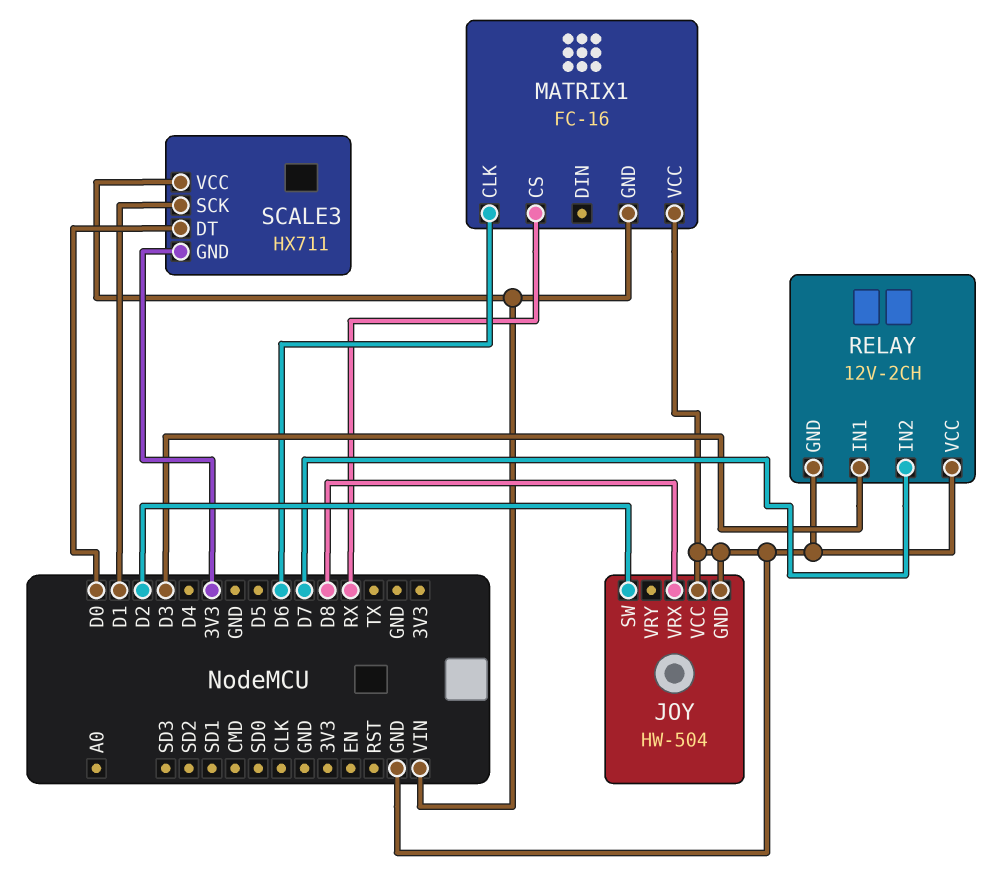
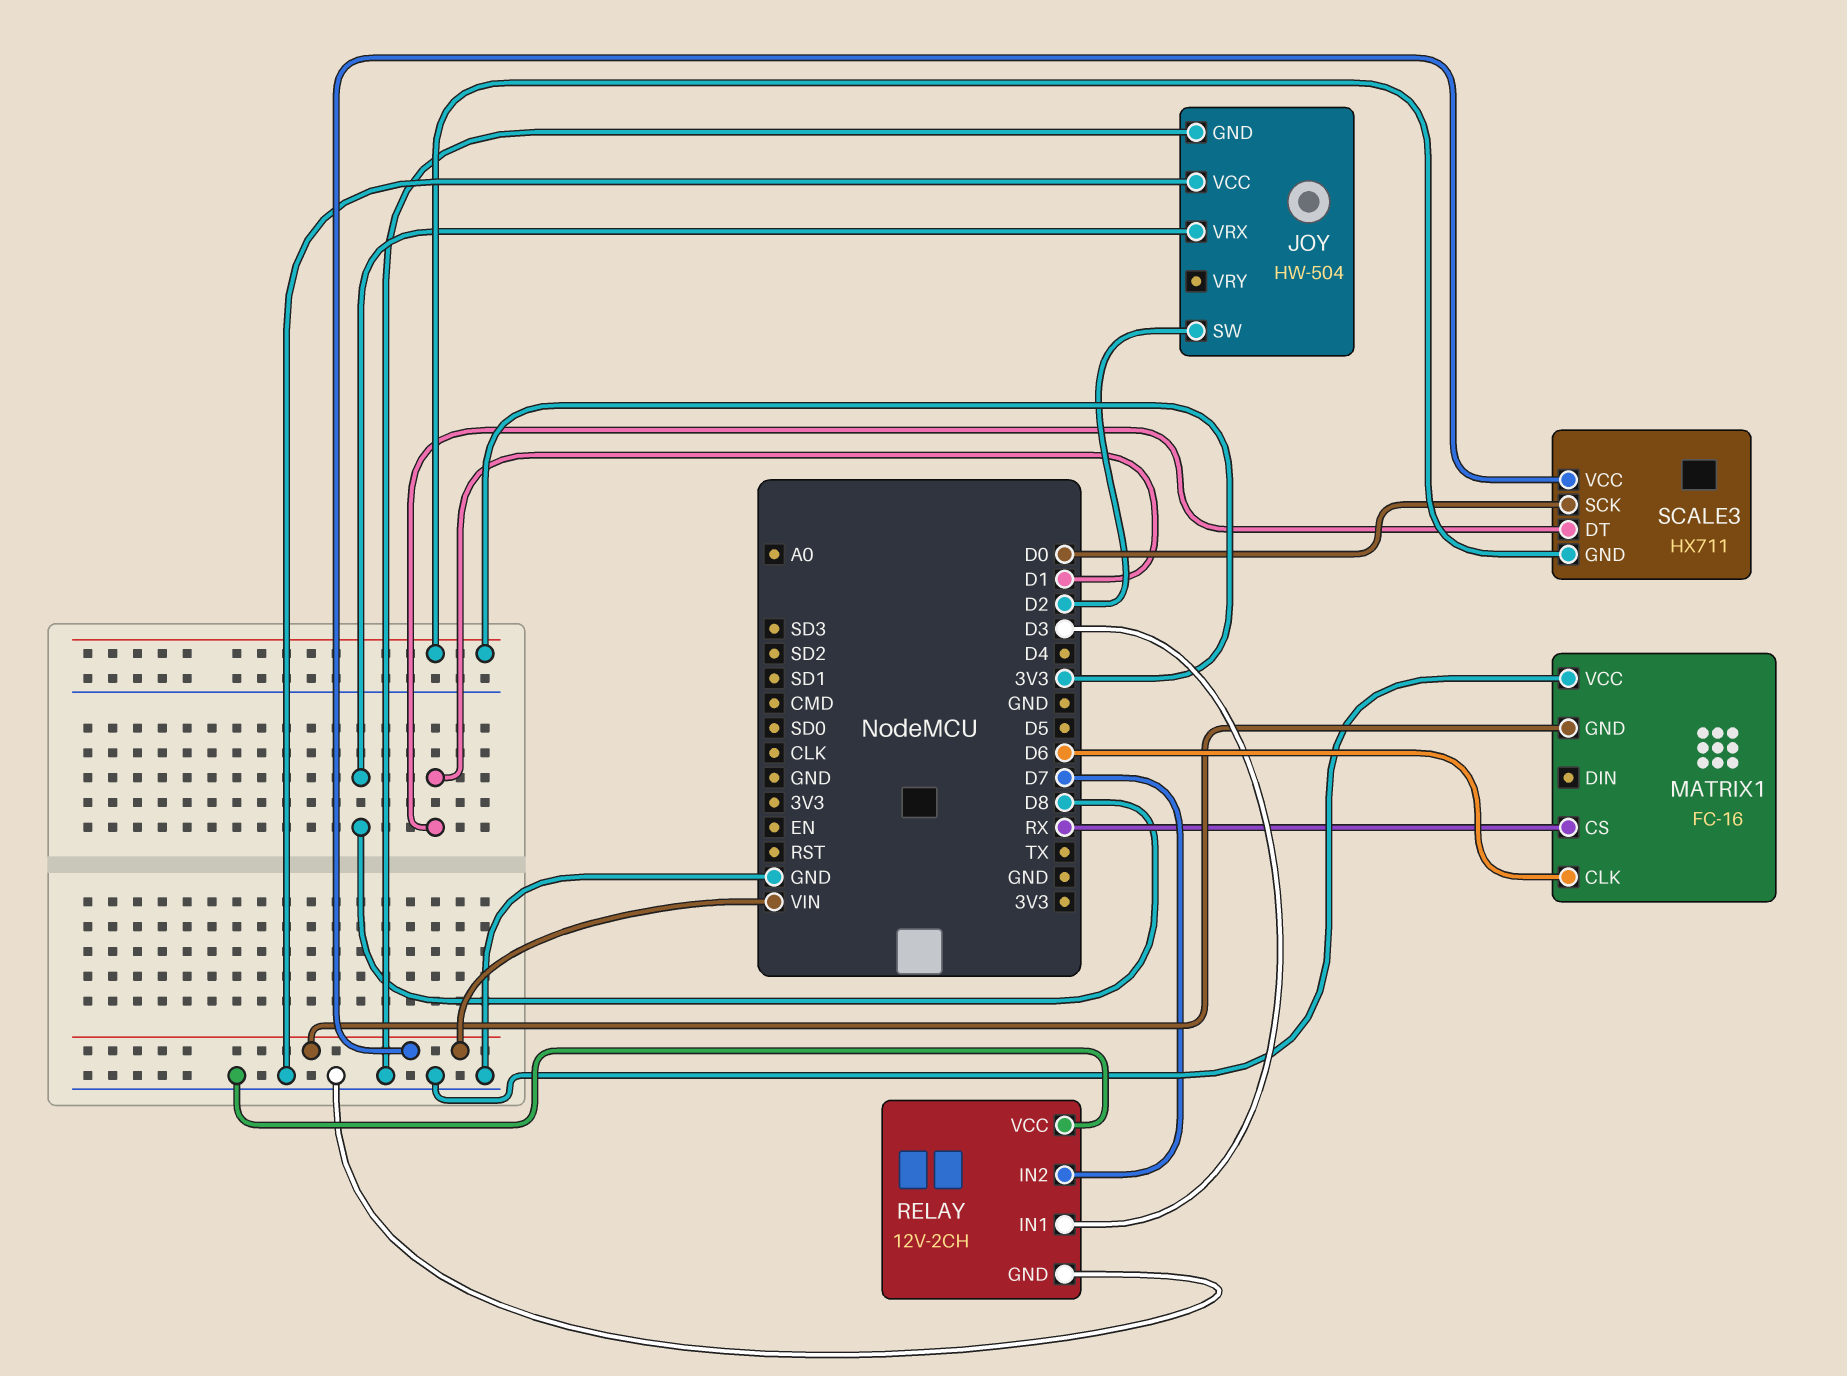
SCALE3 pin DT: D0 -> D1
SCALE3 pin SCK: D1 -> D0

